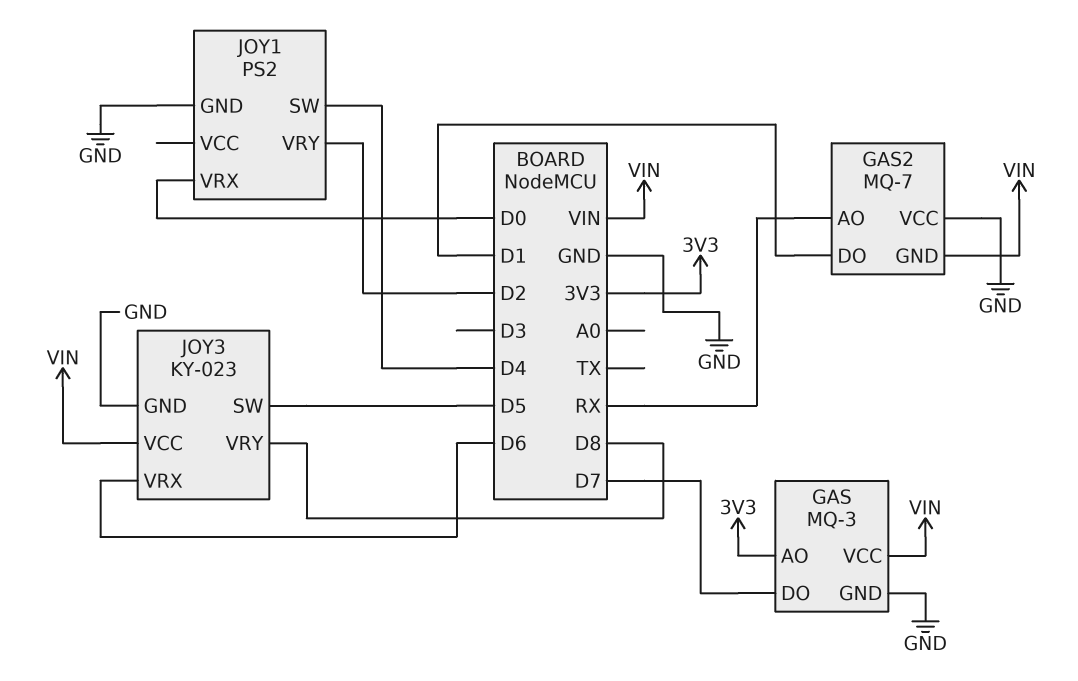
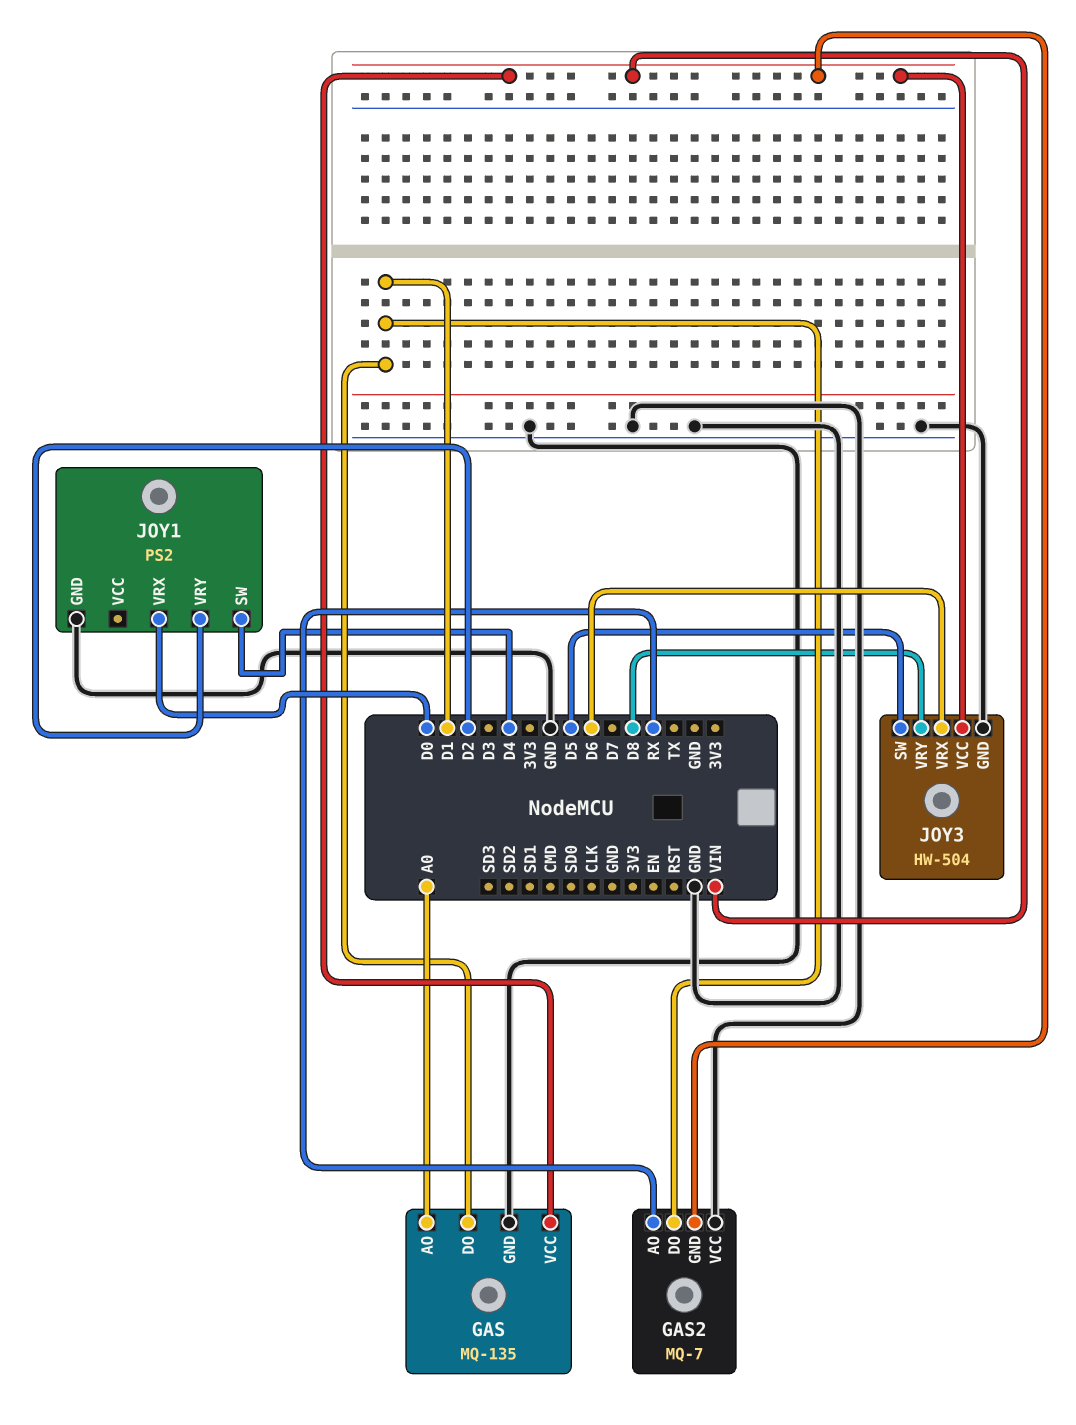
GAS: MQ-3 -> MQ-135
GAS pin AO: 3V3 -> A0
GAS pin DO: D7 -> D1
JOY3: KY-023 -> HW-504

